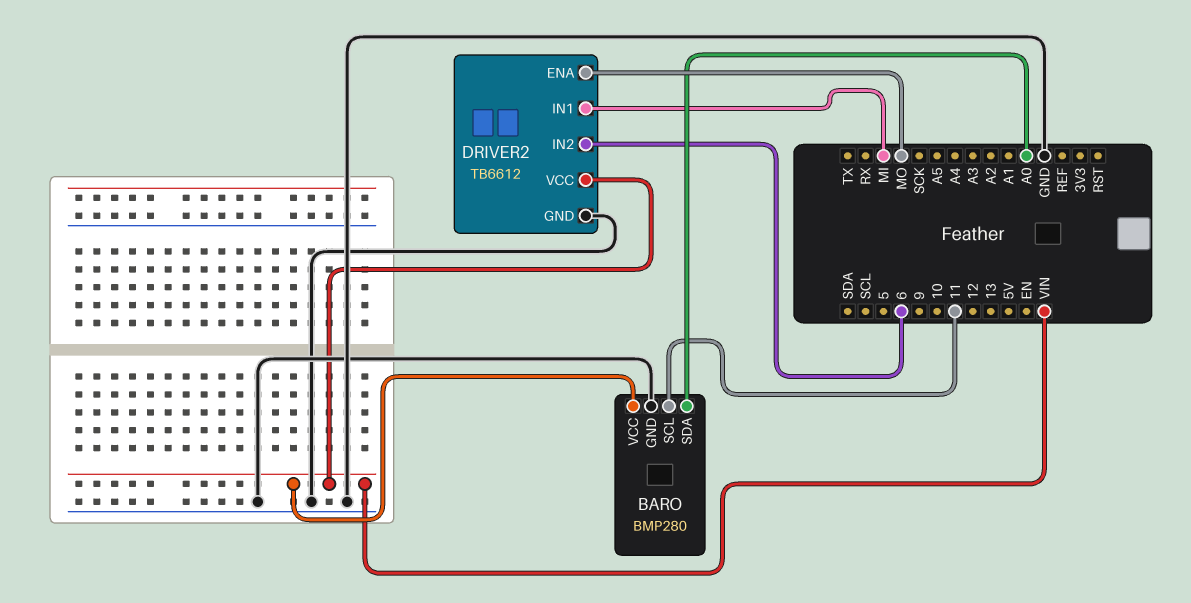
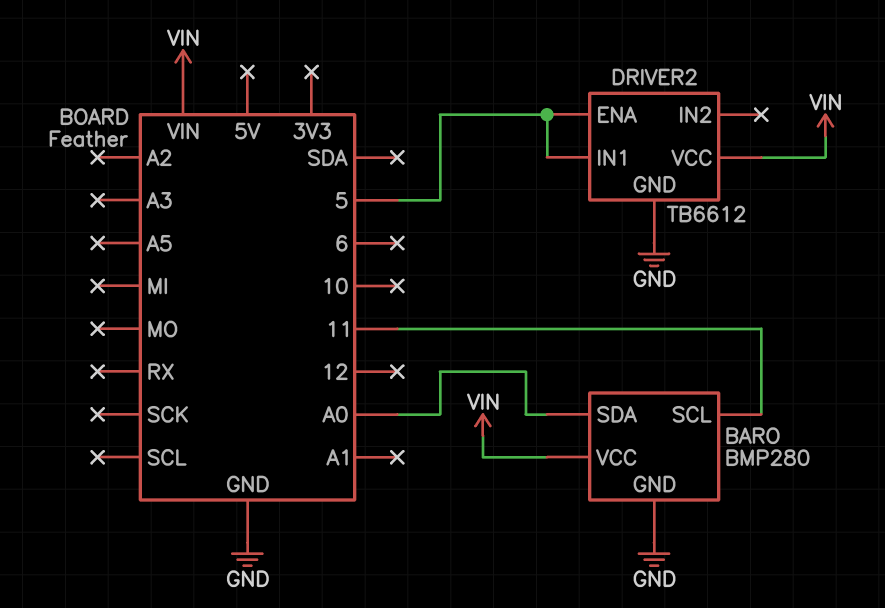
DRIVER2 pin ENA: MO -> 5
DRIVER2 pin IN1: MI -> 5
DRIVER2 pin IN2: 6 -> none

